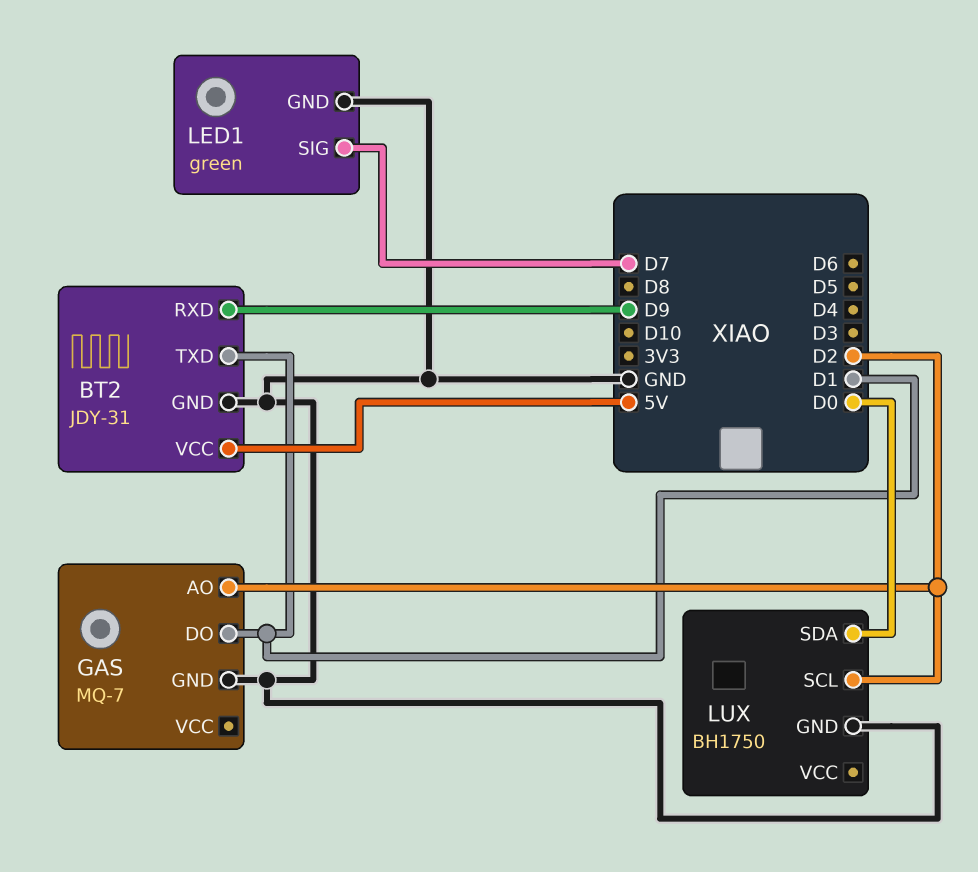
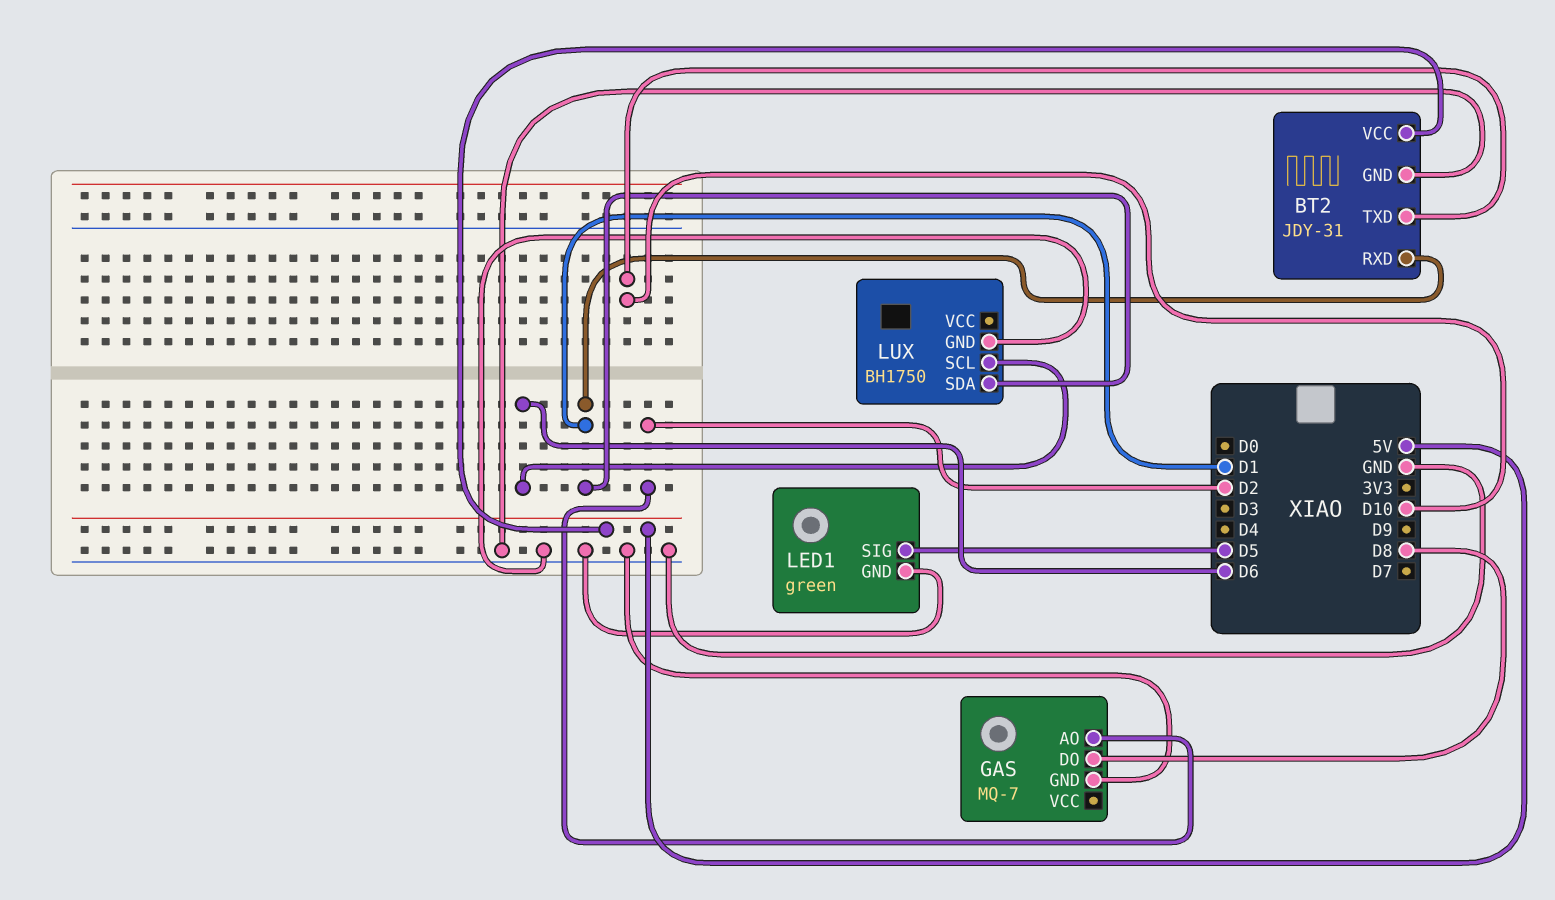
BT2 pin RXD: D9 -> D1
BT2 pin TXD: D1 -> D10
GAS pin DO: D1 -> D8
LED1 pin SIG: D7 -> D5
LUX pin SCL: D2 -> D6
LUX pin SDA: D0 -> D1

